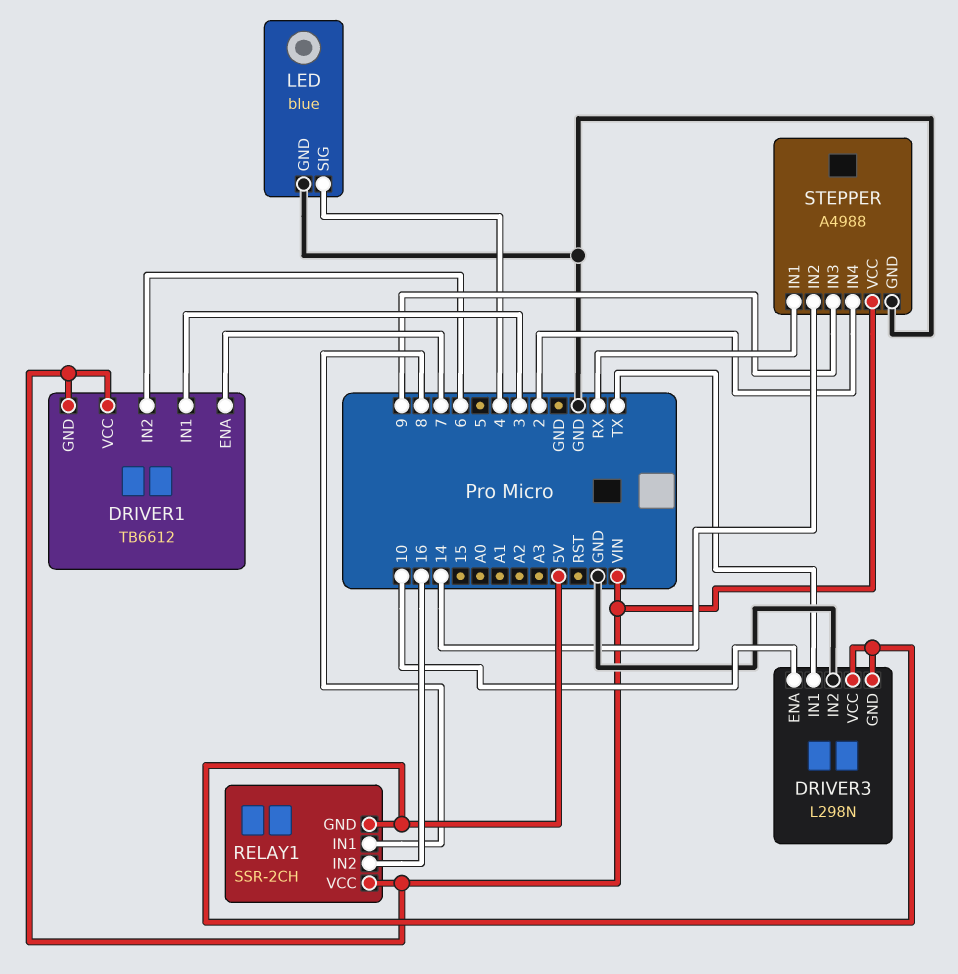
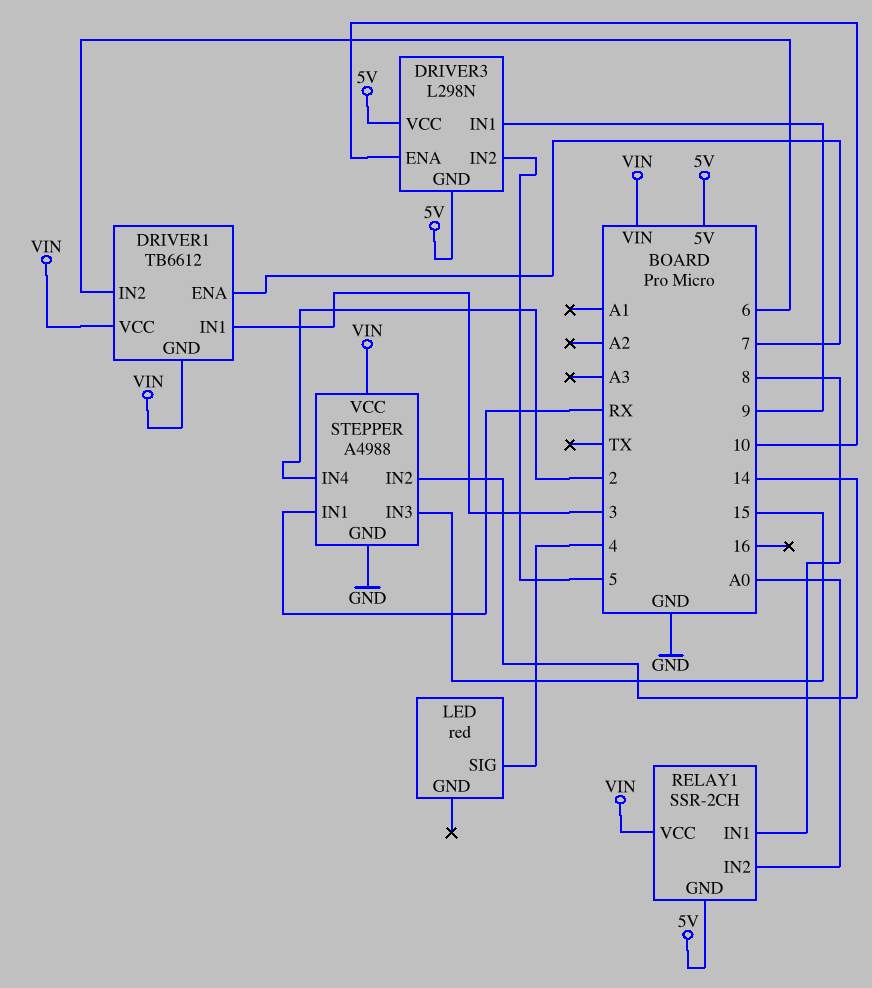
DRIVER3 pin IN1: TX -> 9
DRIVER3 pin IN2: GND -> 5
LED: blue -> red
LED pin GND: GND -> none
RELAY1 pin IN2: 16 -> A0
STEPPER pin IN3: 9 -> 15

